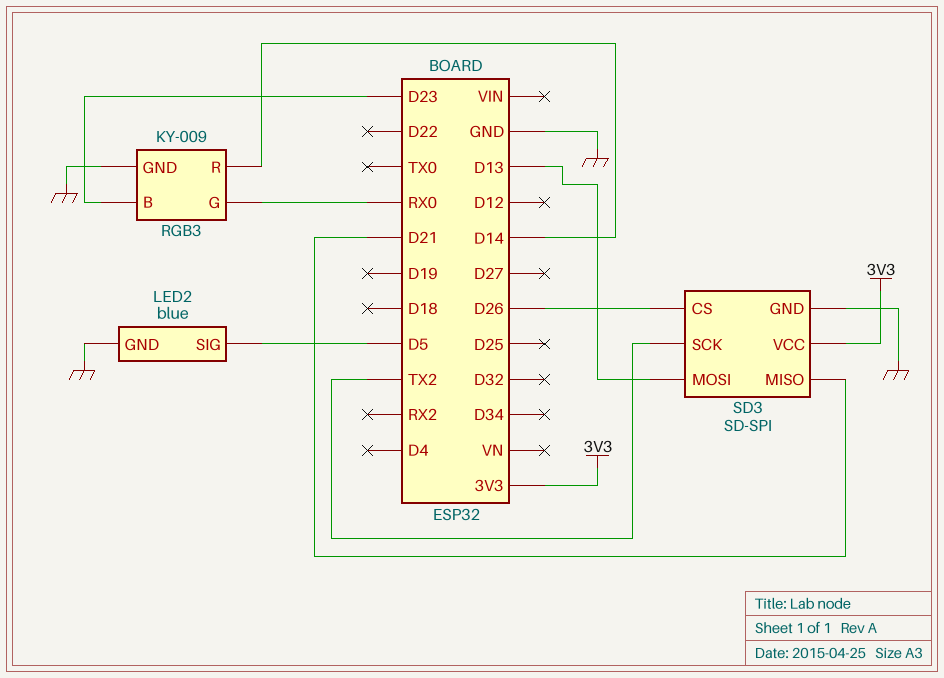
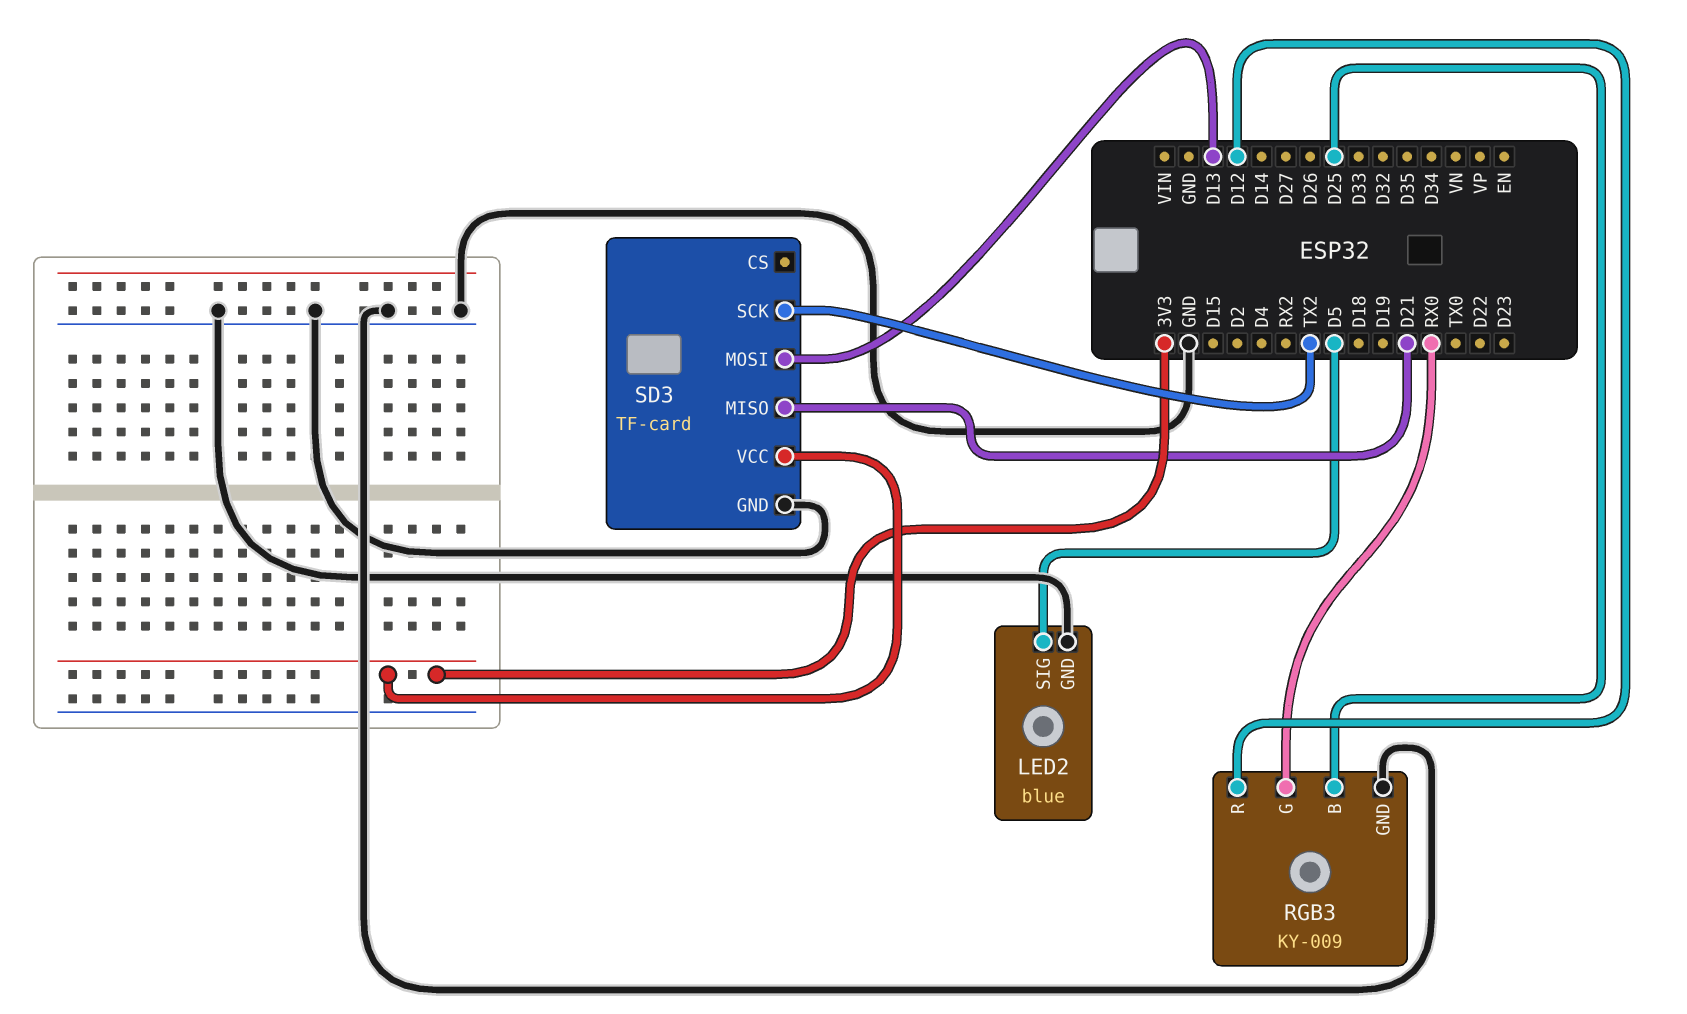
RGB3 pin B: D23 -> D25
RGB3 pin R: D14 -> D12
SD3: SD-SPI -> TF-card
SD3 pin CS: D26 -> none

